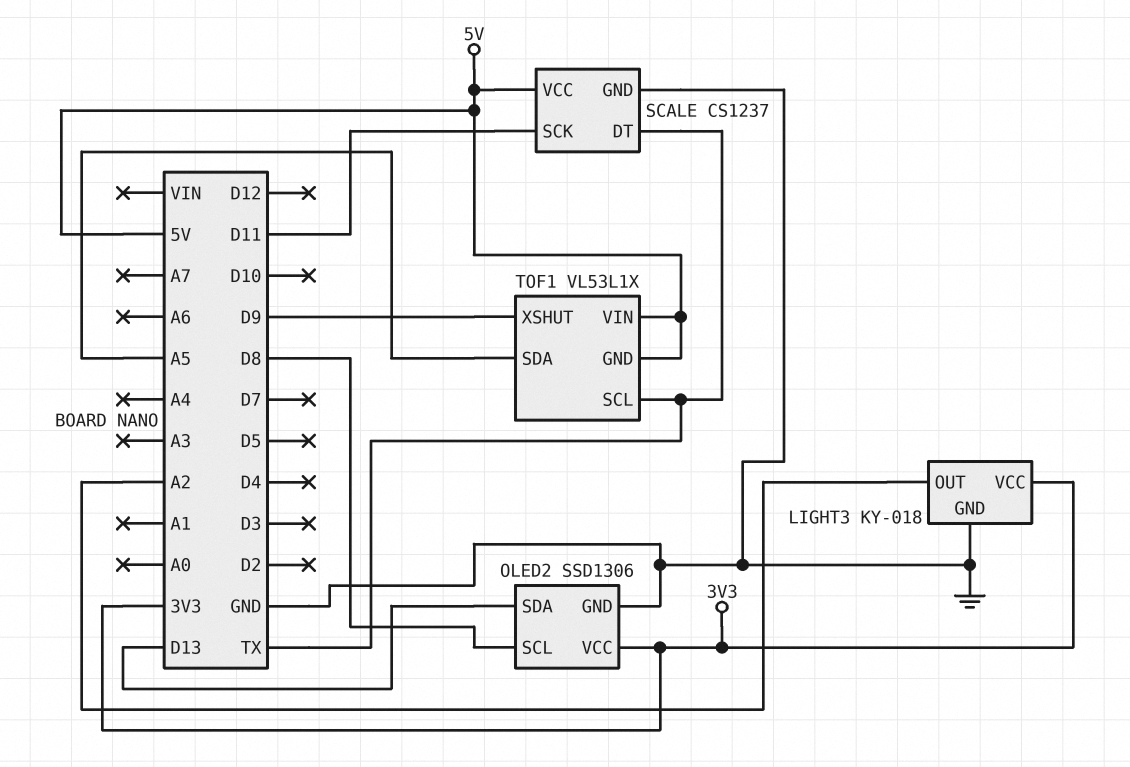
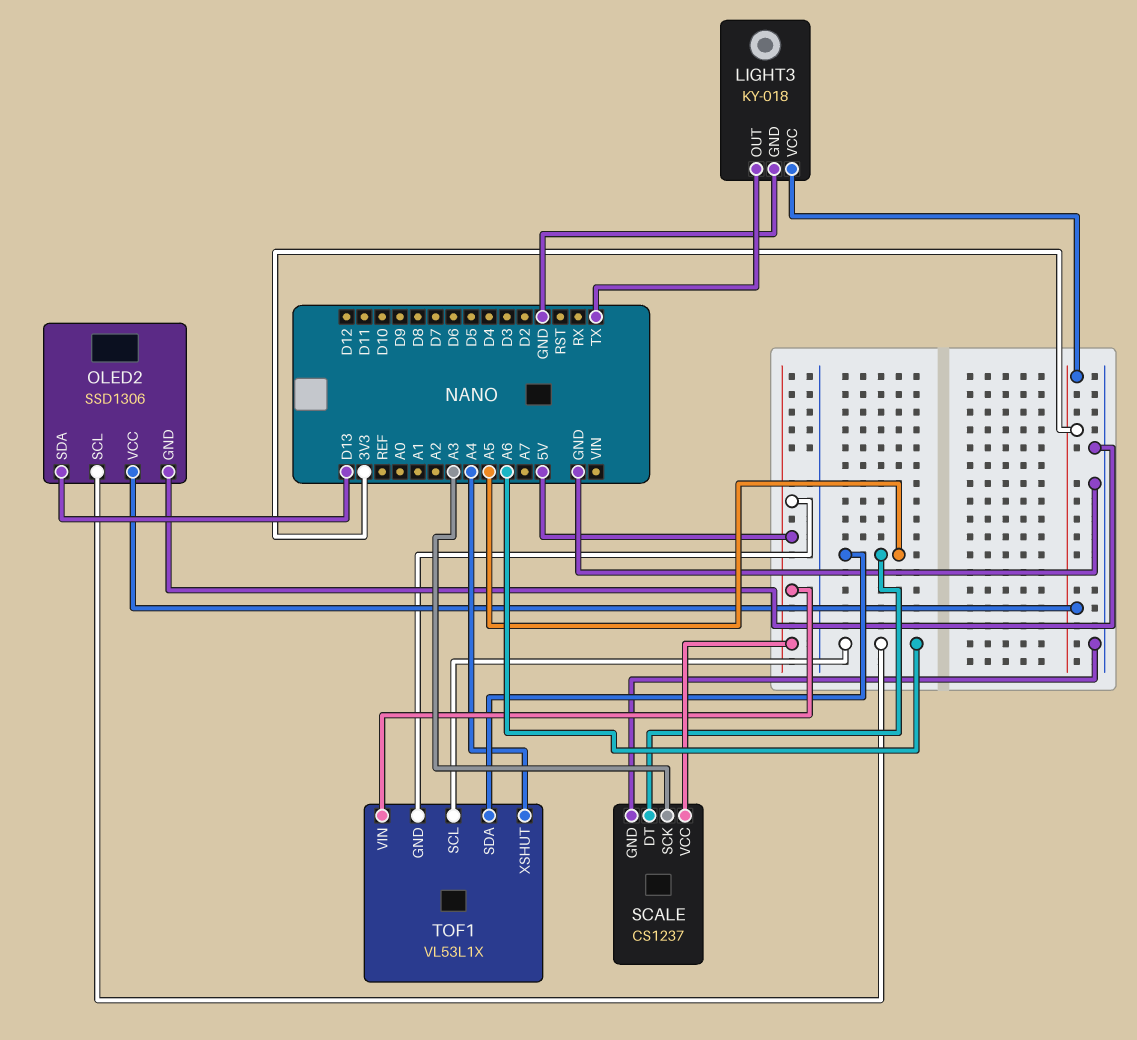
LIGHT3 pin OUT: A2 -> TX
OLED2 pin SCL: D8 -> A6
SCALE pin DT: TX -> A5
SCALE pin SCK: D11 -> A3
TOF1 pin SCL: TX -> A6
TOF1 pin XSHUT: D9 -> A4

